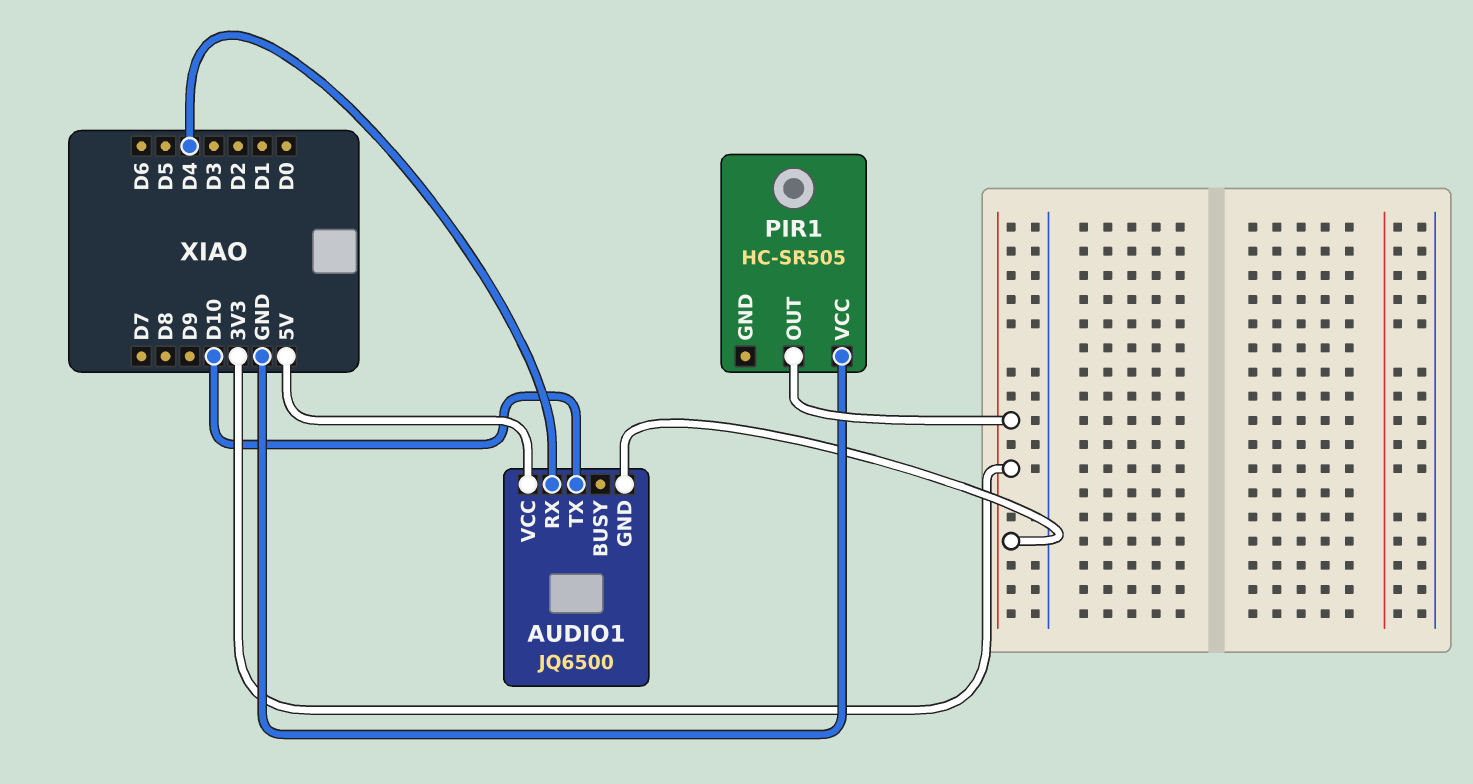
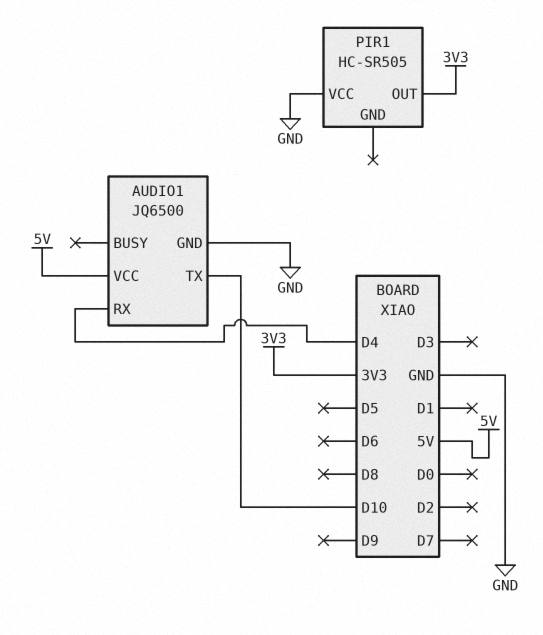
AUDIO1 pin GND: 3V3 -> GND

